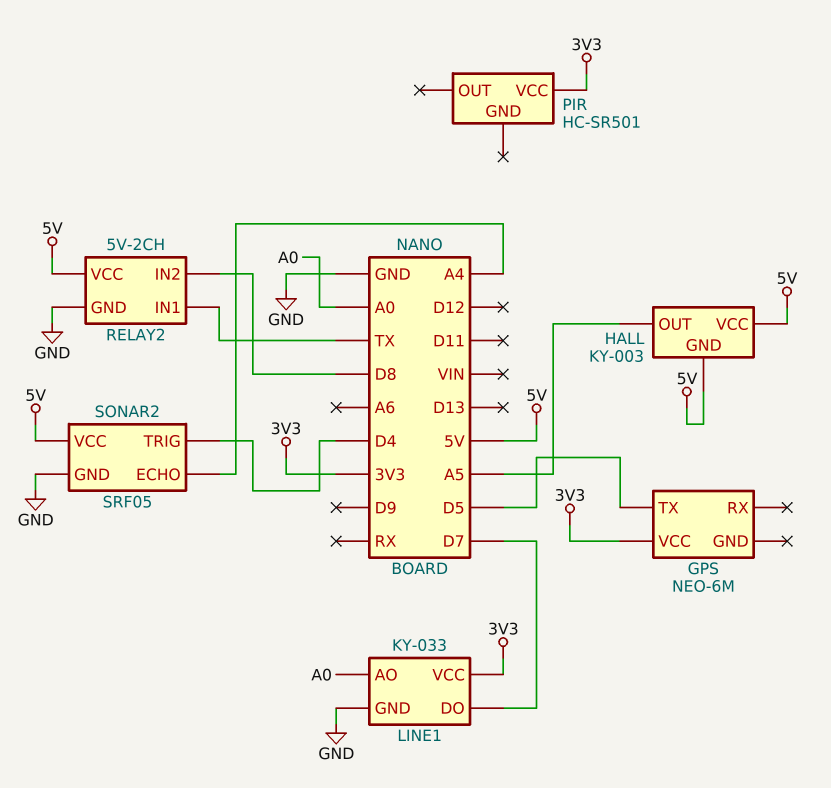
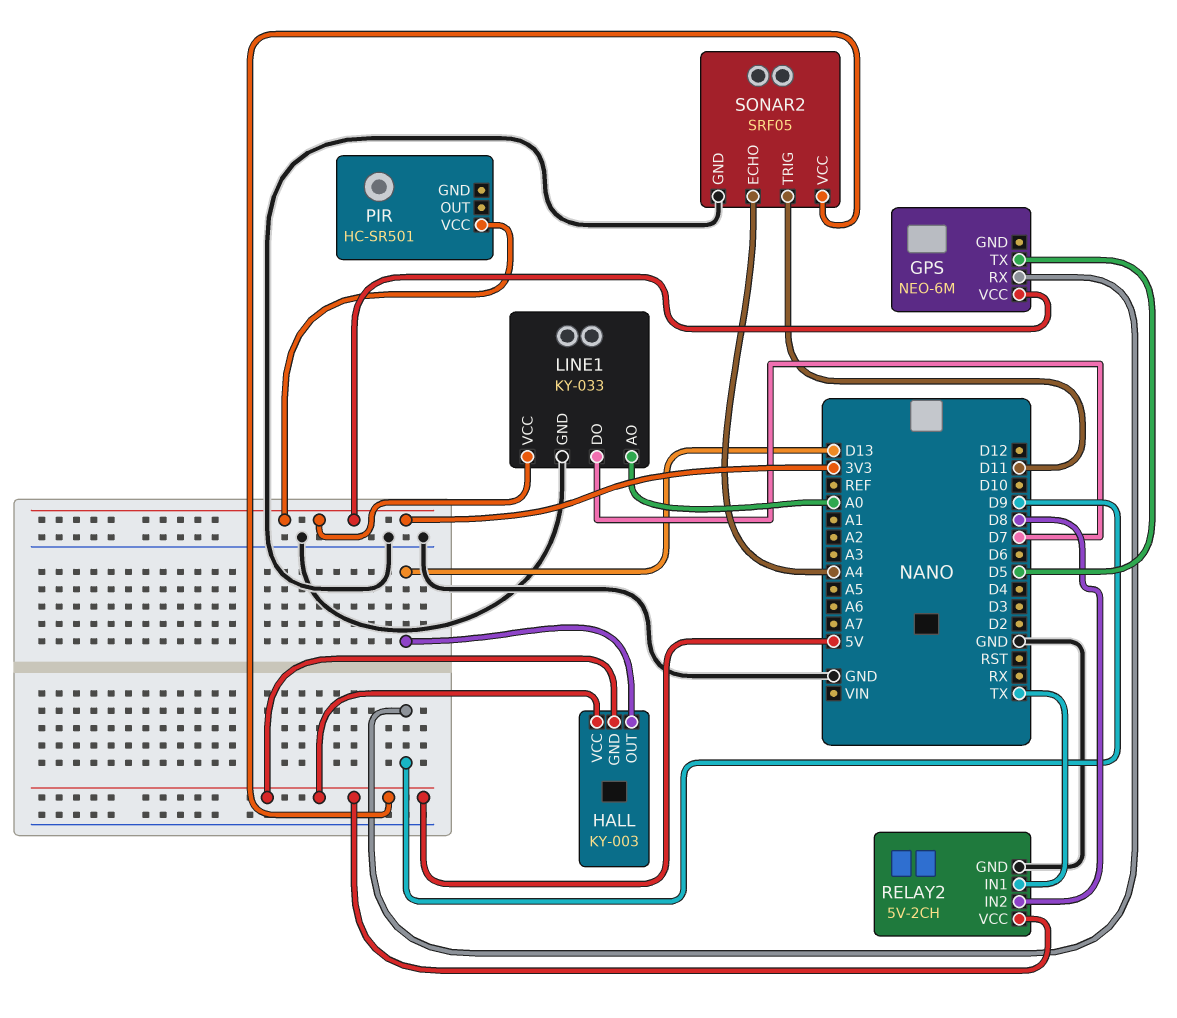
GPS pin RX: none -> D9
HALL pin OUT: A5 -> D13
SONAR2 pin TRIG: D4 -> D11

